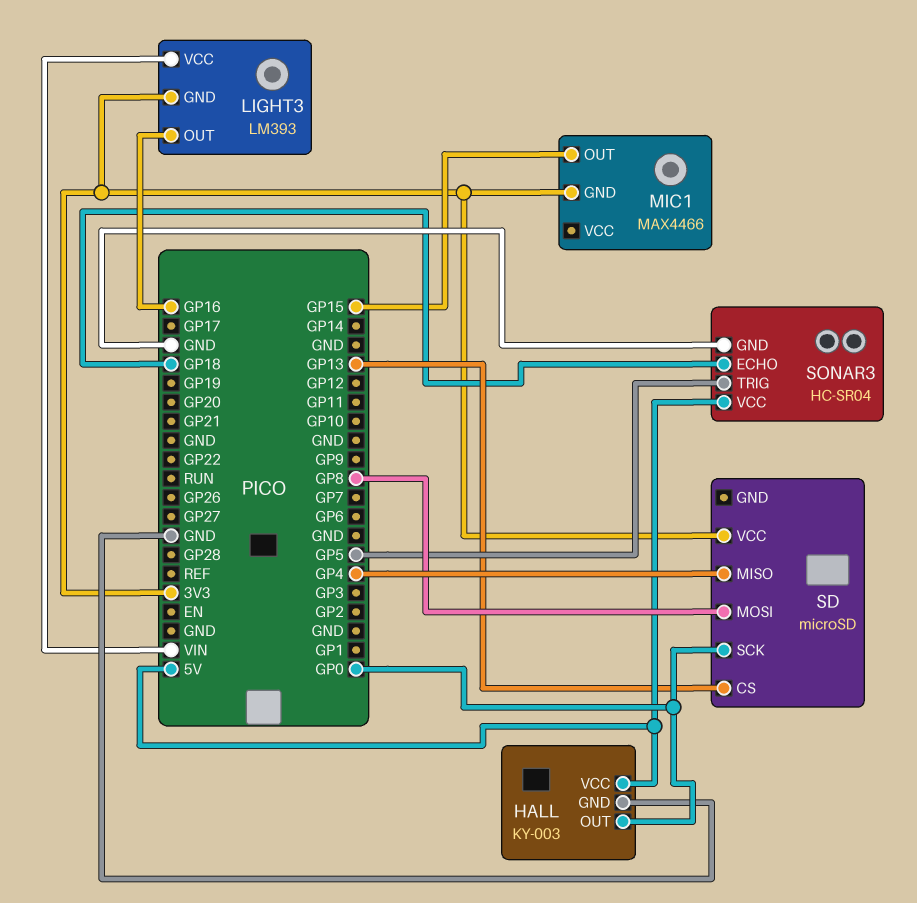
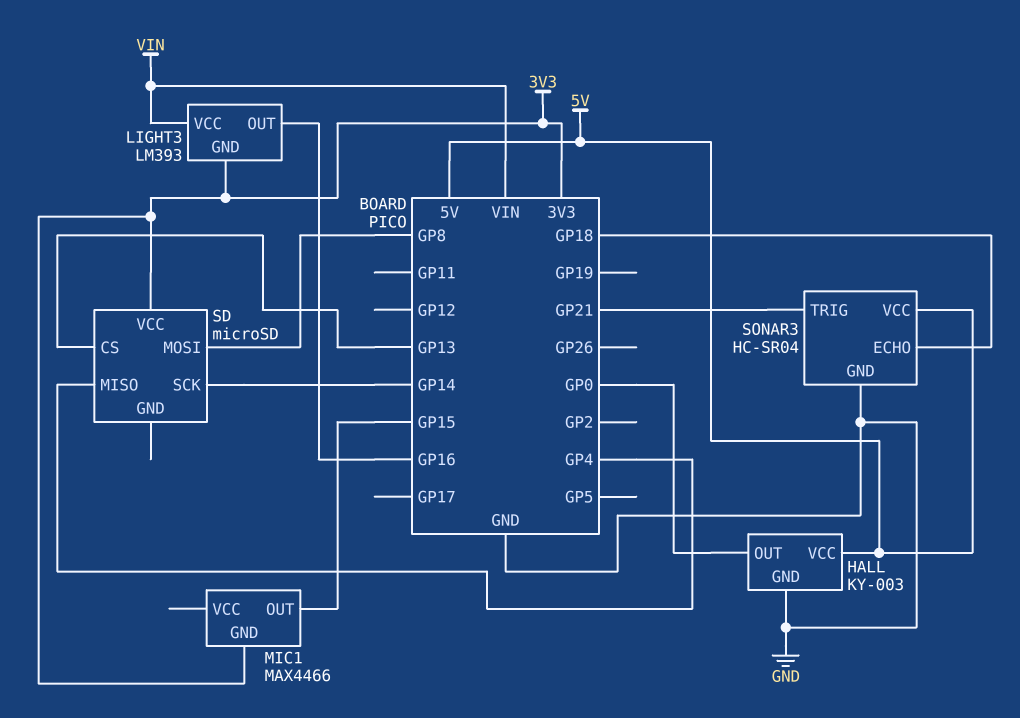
SD pin SCK: GP0 -> GP14
SONAR3 pin TRIG: GP5 -> GP21

